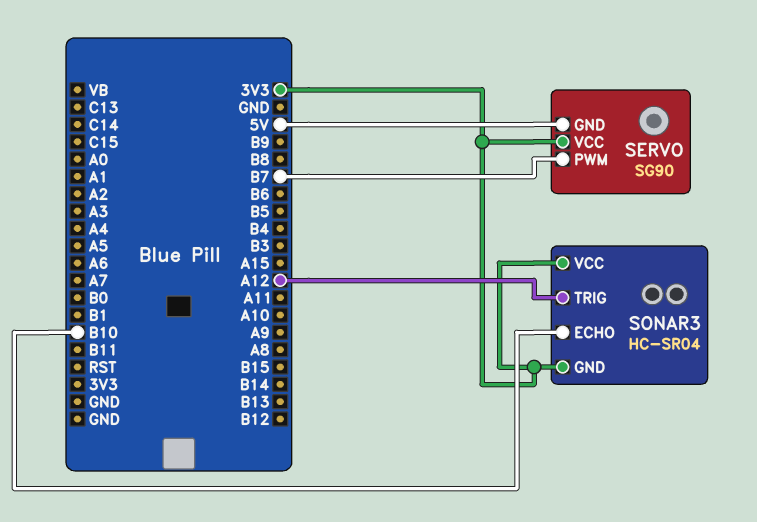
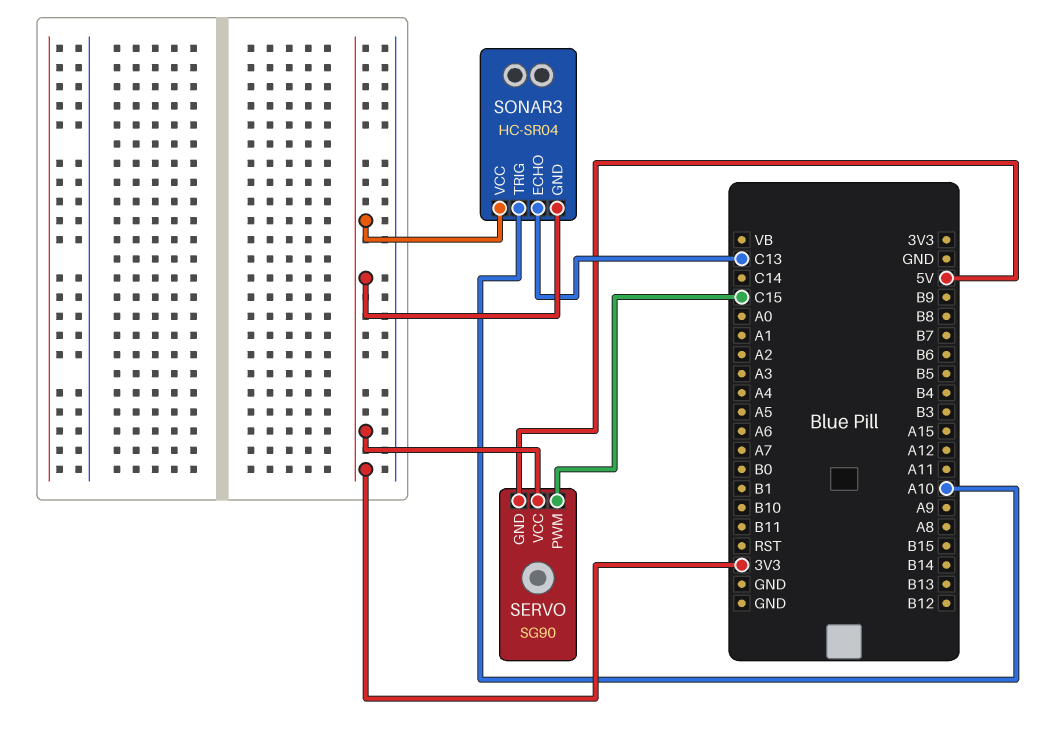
SERVO pin PWM: B7 -> C15
SONAR3 pin ECHO: B10 -> C13
SONAR3 pin TRIG: A12 -> A10

